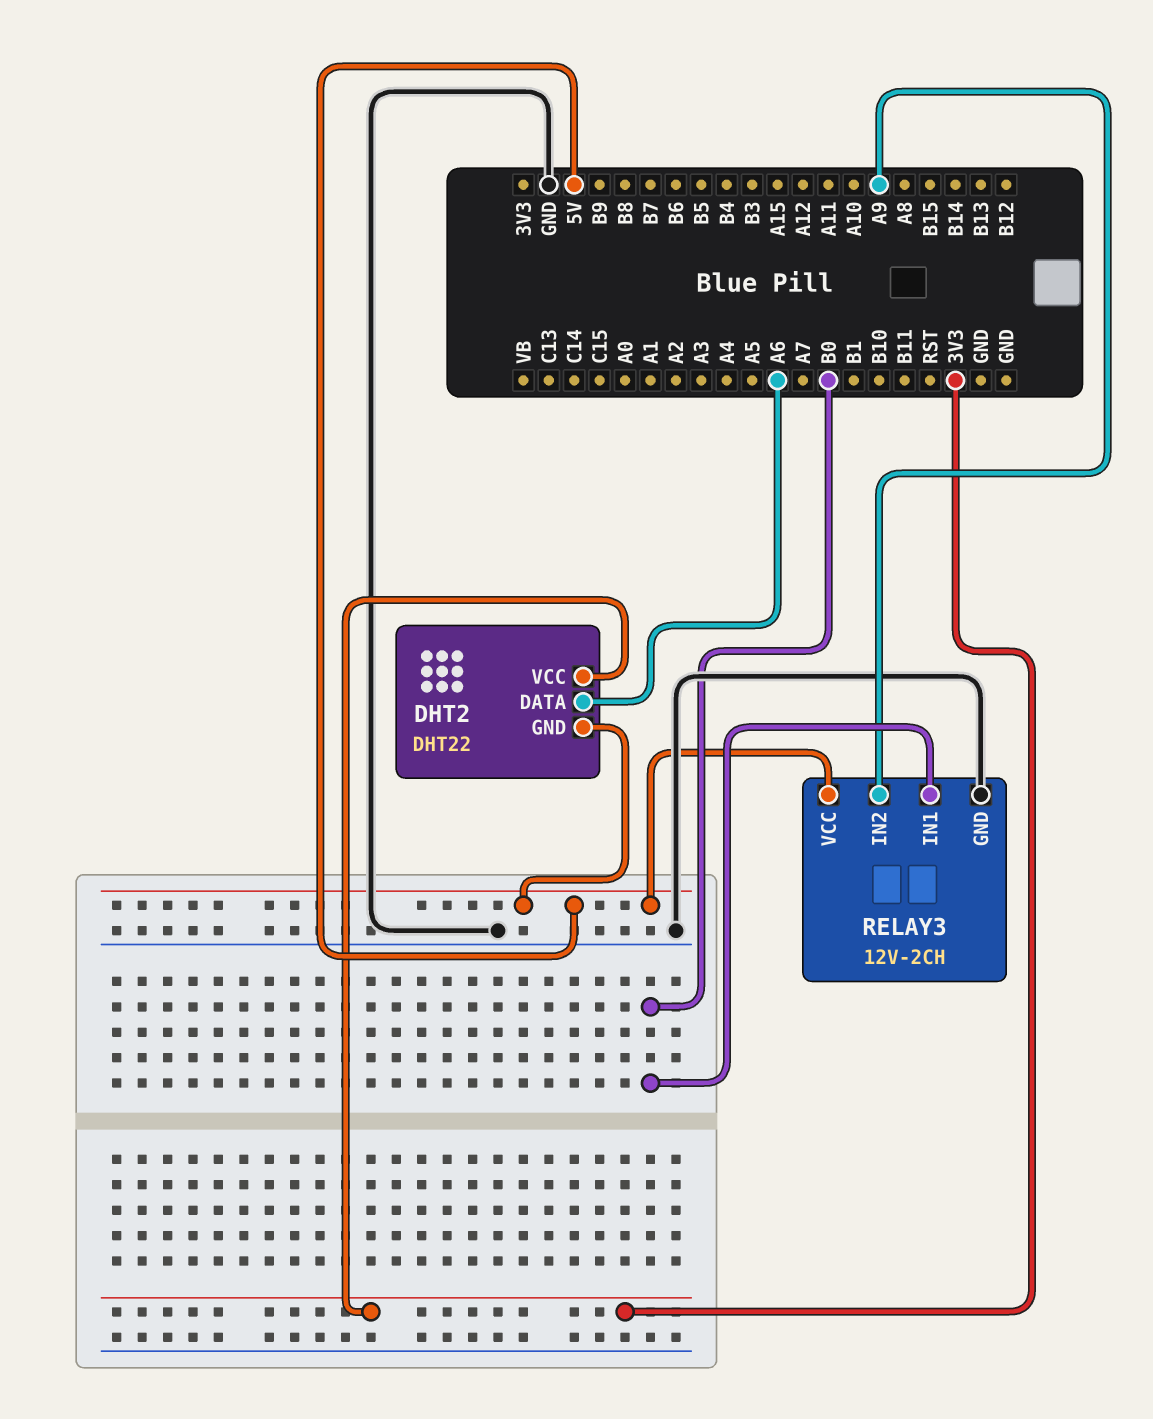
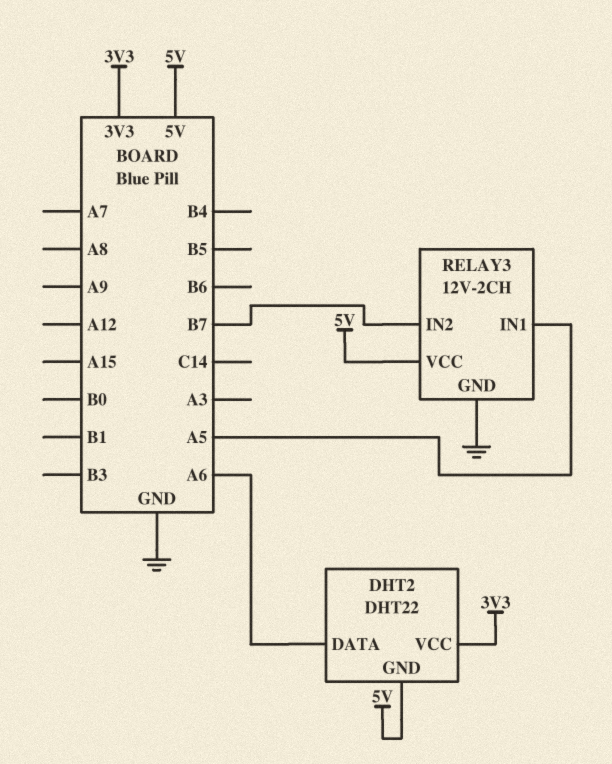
RELAY3 pin IN1: B0 -> A5
RELAY3 pin IN2: A9 -> B7

